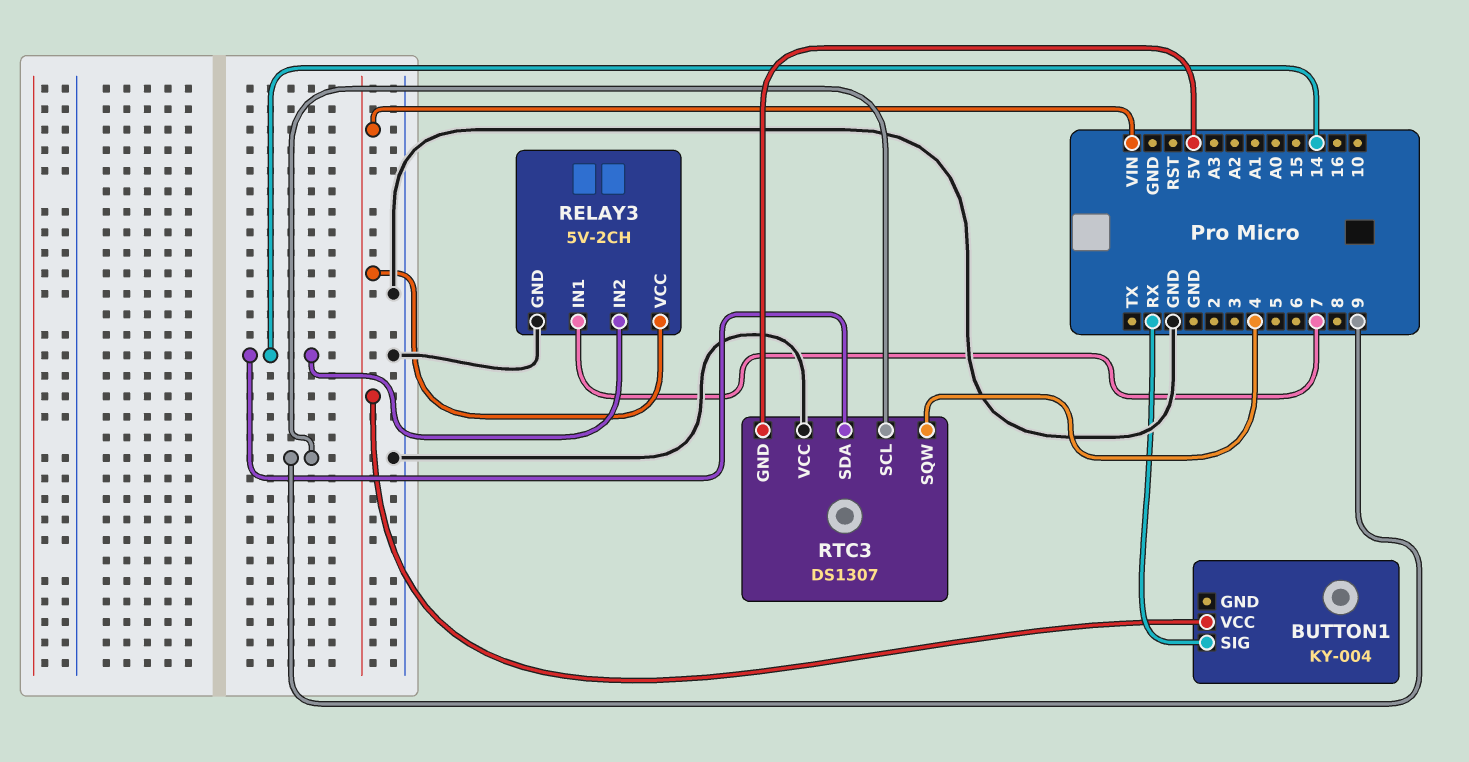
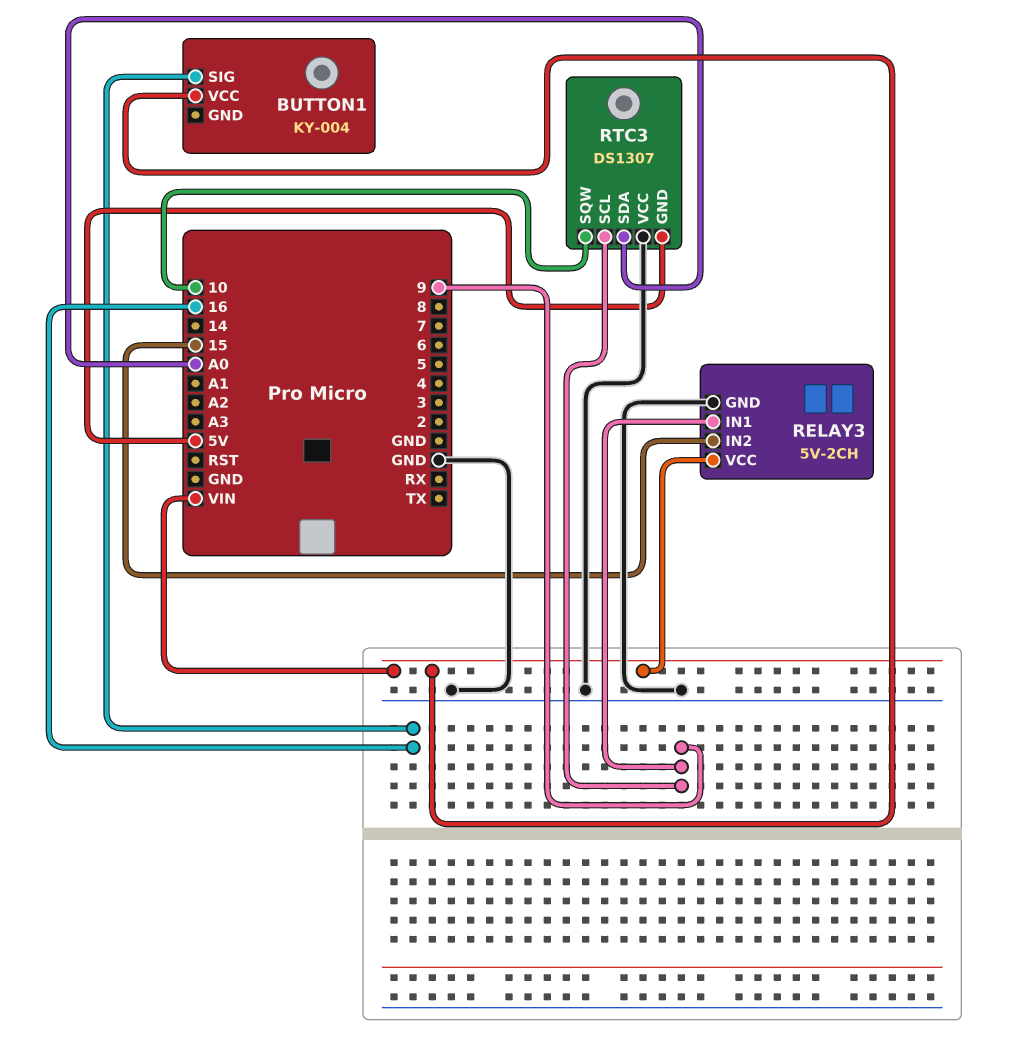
BUTTON1 pin SIG: RX -> 16
RELAY3 pin IN1: 7 -> 9
RELAY3 pin IN2: 14 -> 15
RTC3 pin SDA: 14 -> A0
RTC3 pin SQW: 4 -> 10

